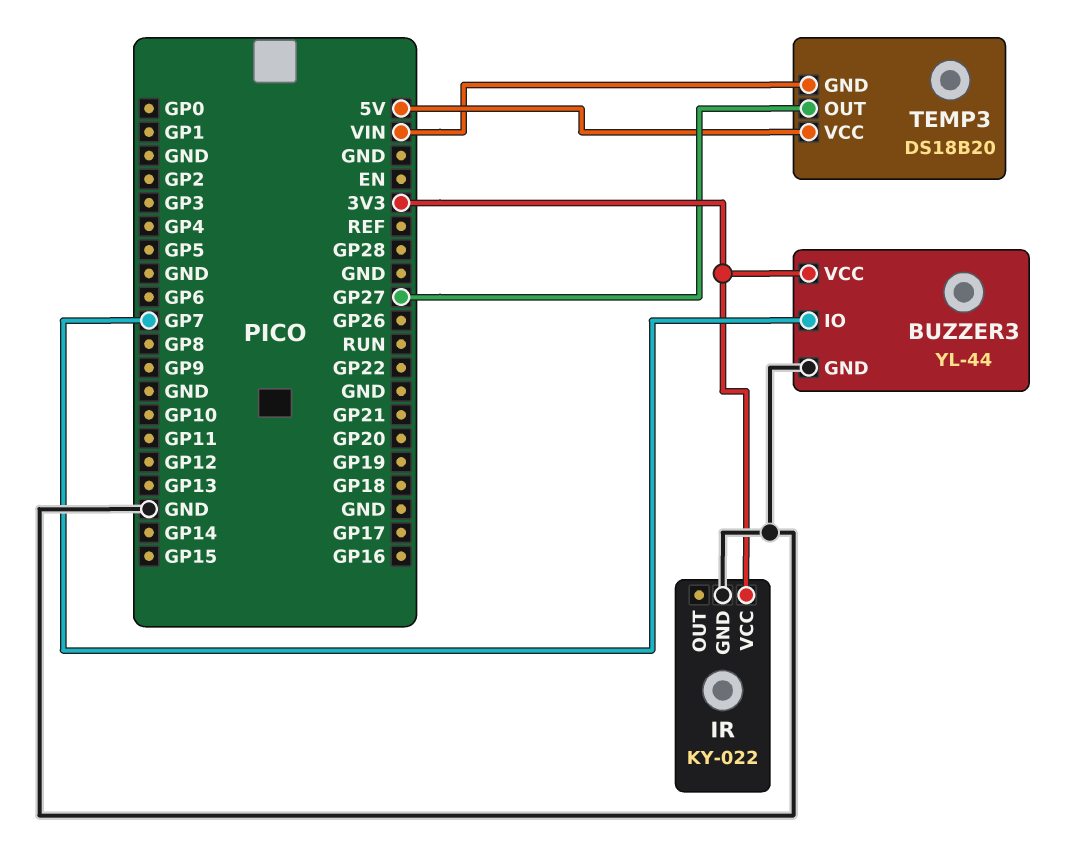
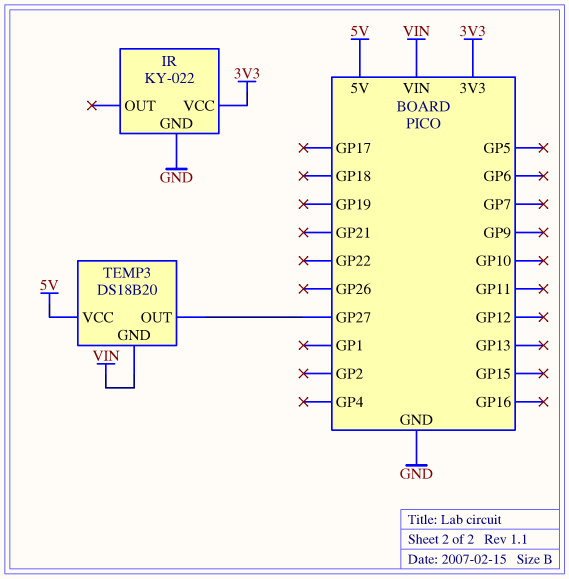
BUZZER3: YL-44 -> none
BUZZER3 pin GND: GND -> none
BUZZER3 pin IO: GP7 -> none
BUZZER3 pin VCC: 3V3 -> none

